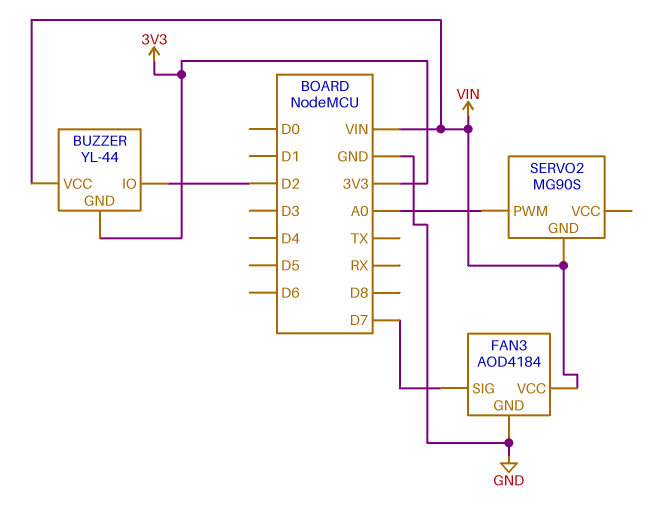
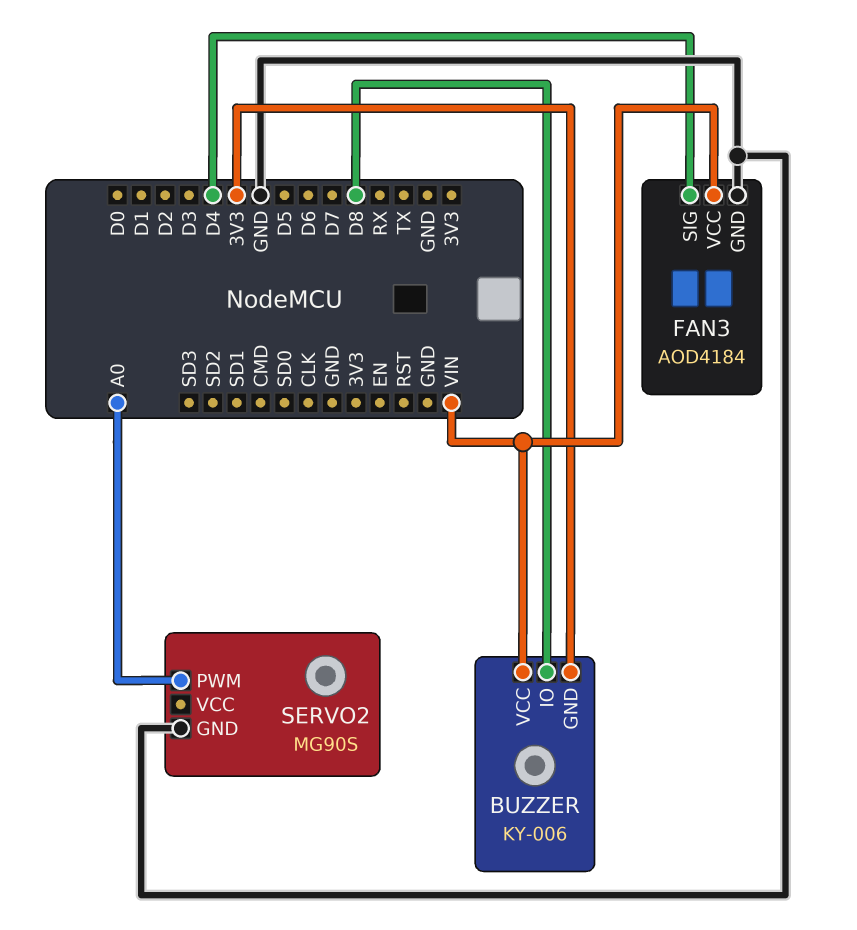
BUZZER: YL-44 -> KY-006
BUZZER pin IO: D2 -> D8
FAN3 pin SIG: D7 -> D4
SERVO2 pin GND: VIN -> GND

